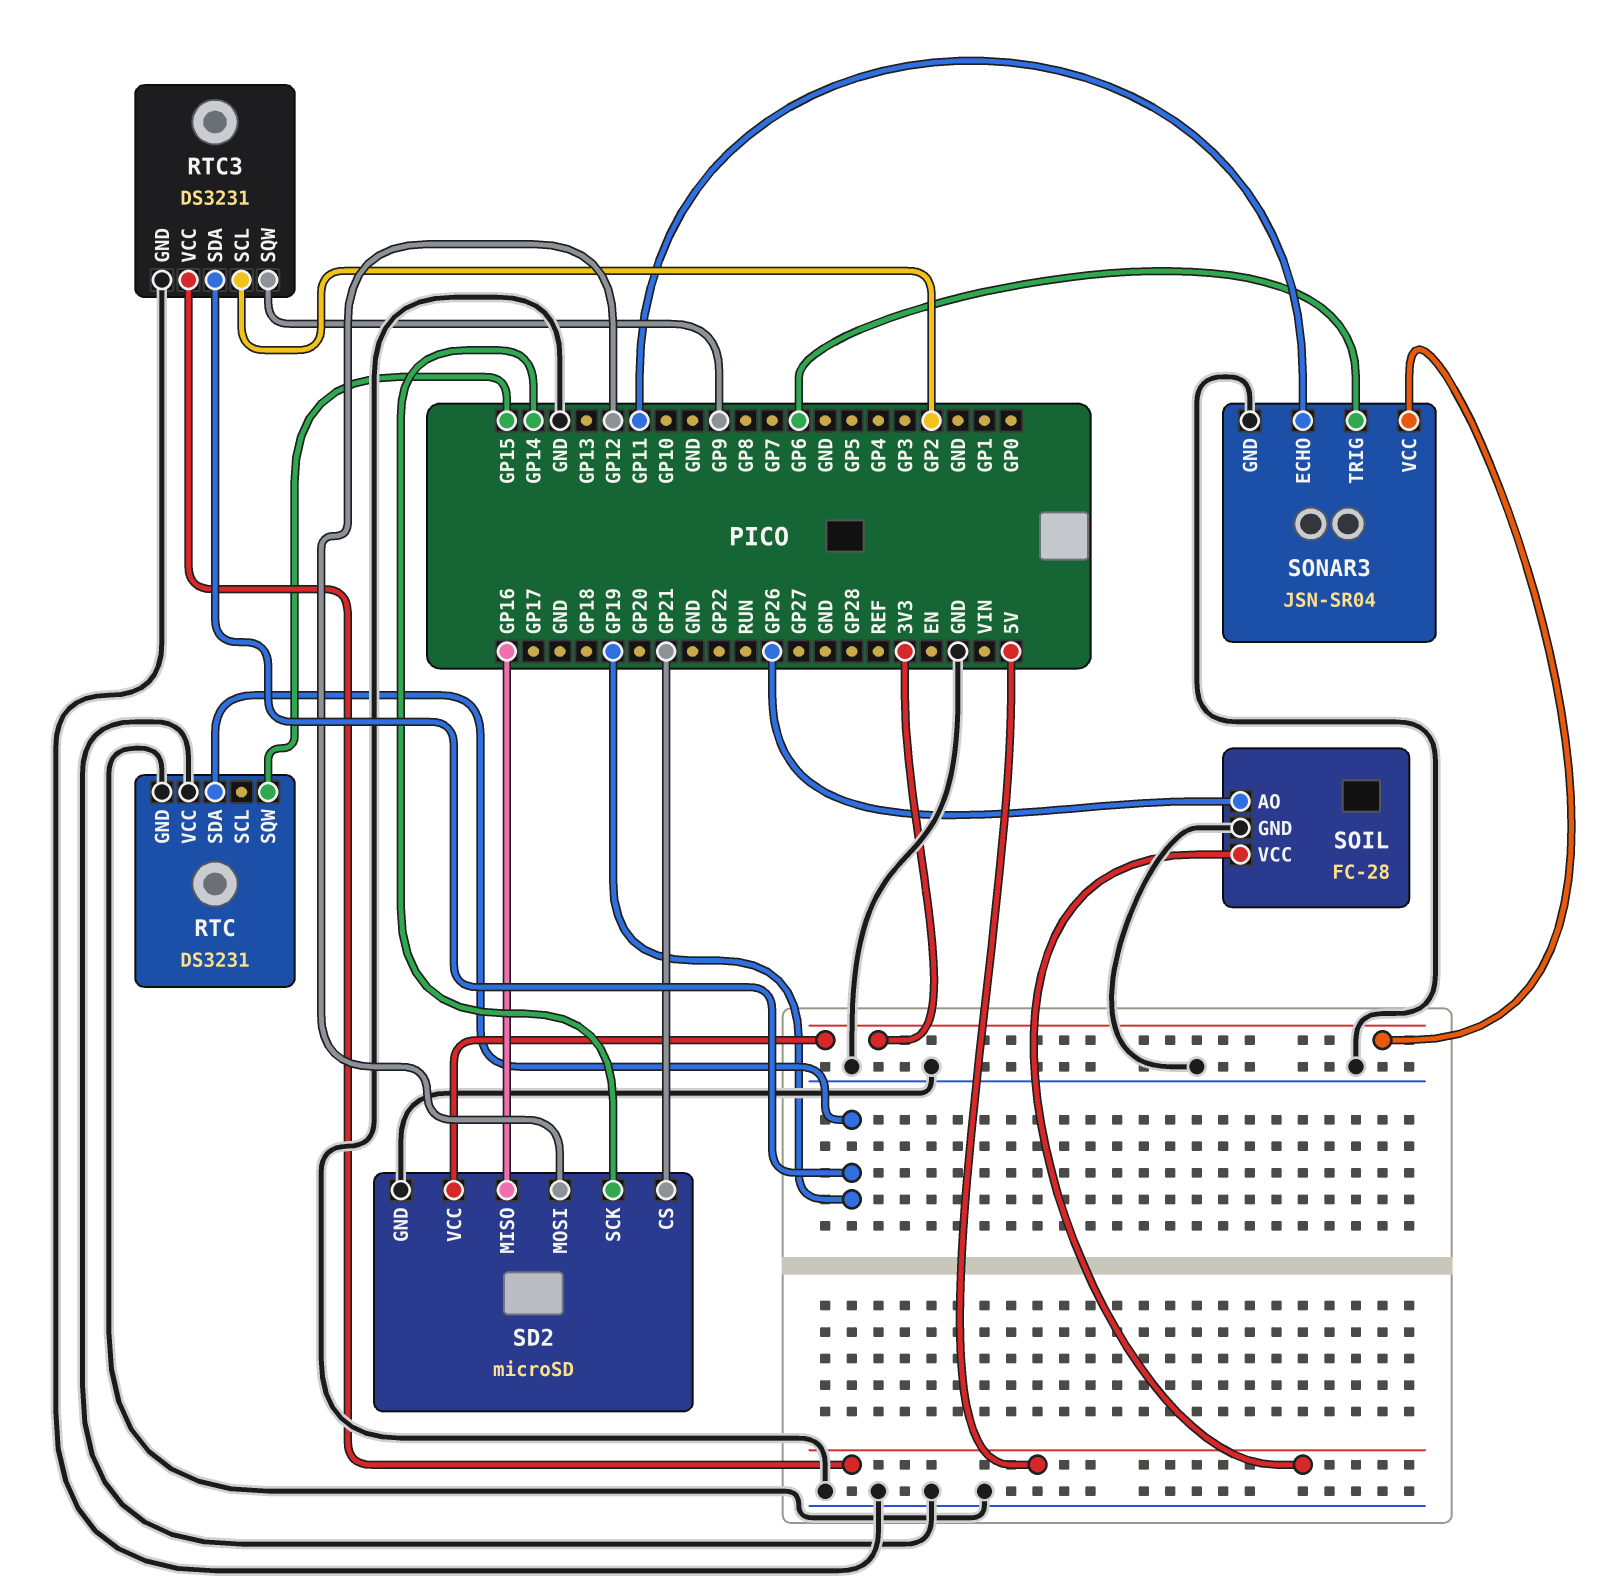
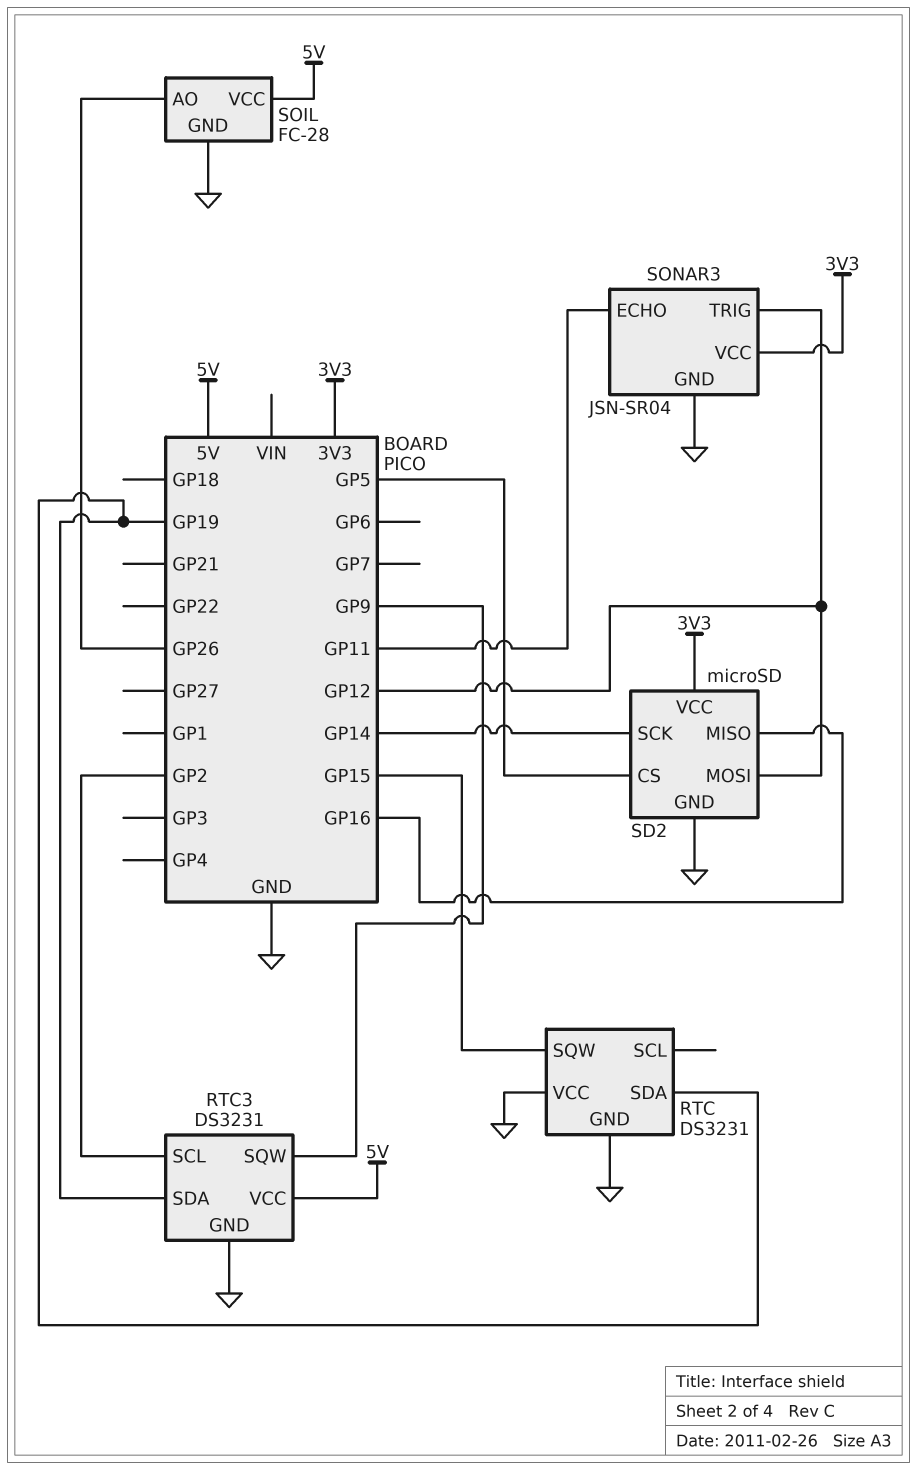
SD2 pin CS: GP21 -> GP5
SONAR3 pin TRIG: GP6 -> GP12

